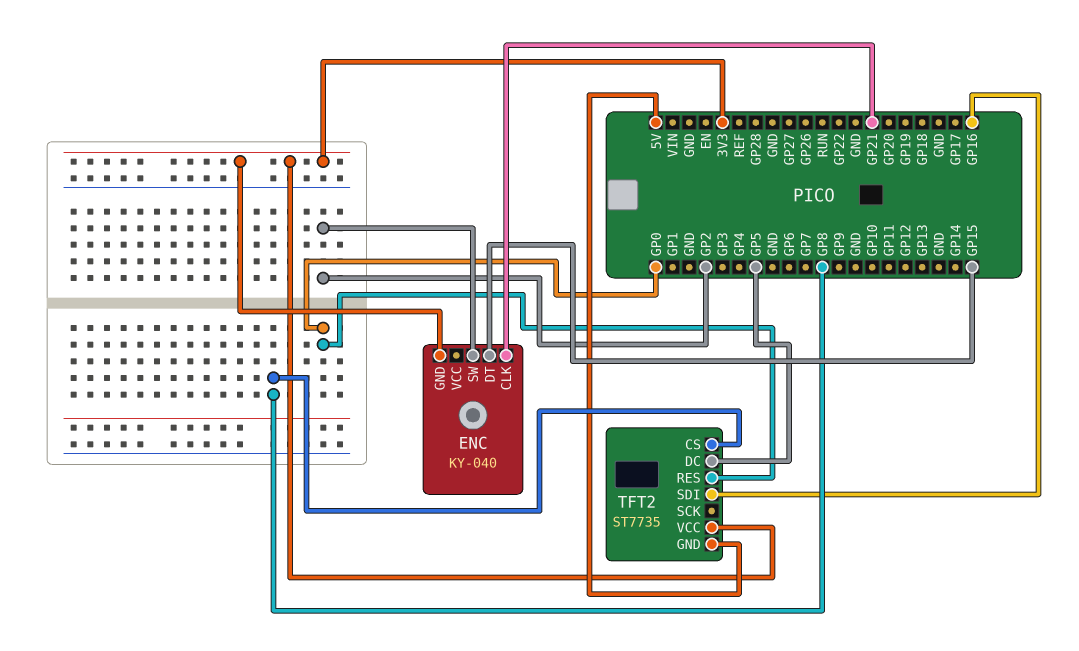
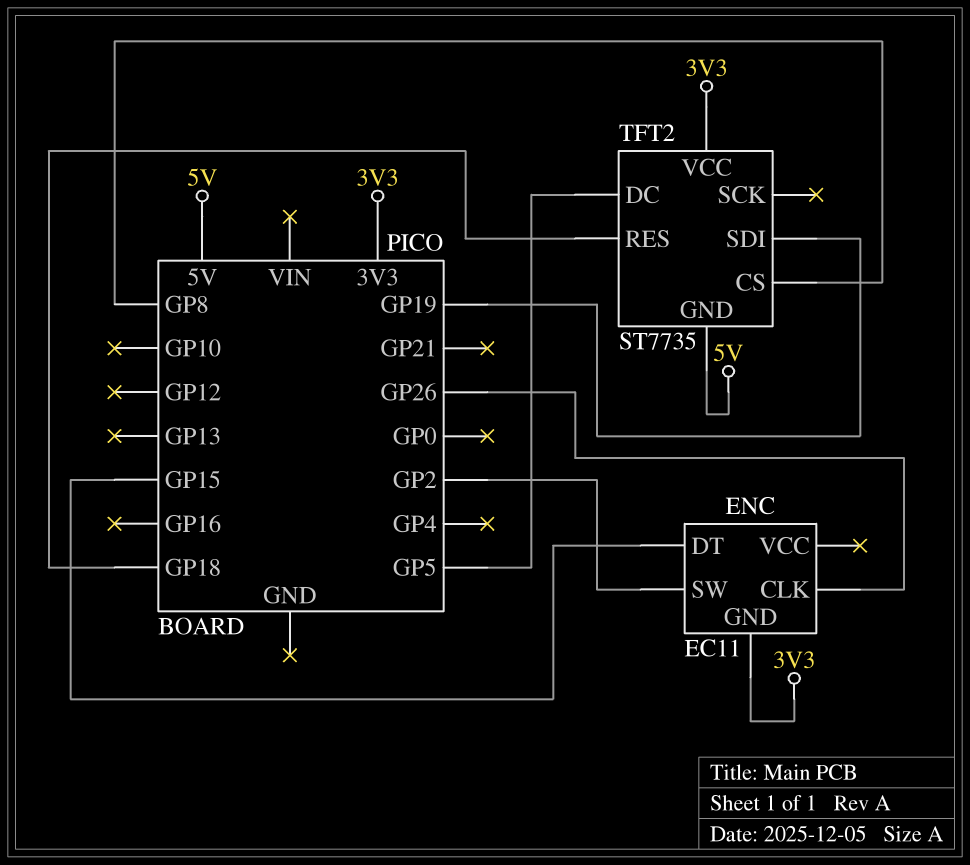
ENC: KY-040 -> EC11
ENC pin CLK: GP21 -> GP26
TFT2 pin RES: GP0 -> GP18
TFT2 pin SDI: GP16 -> GP19

